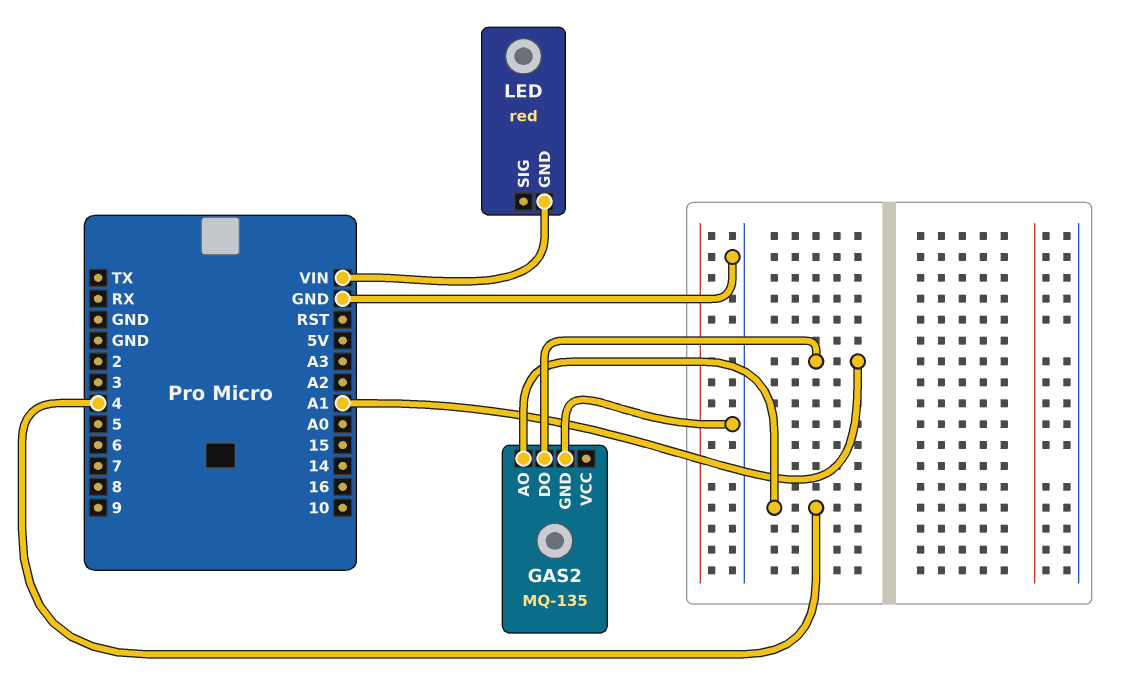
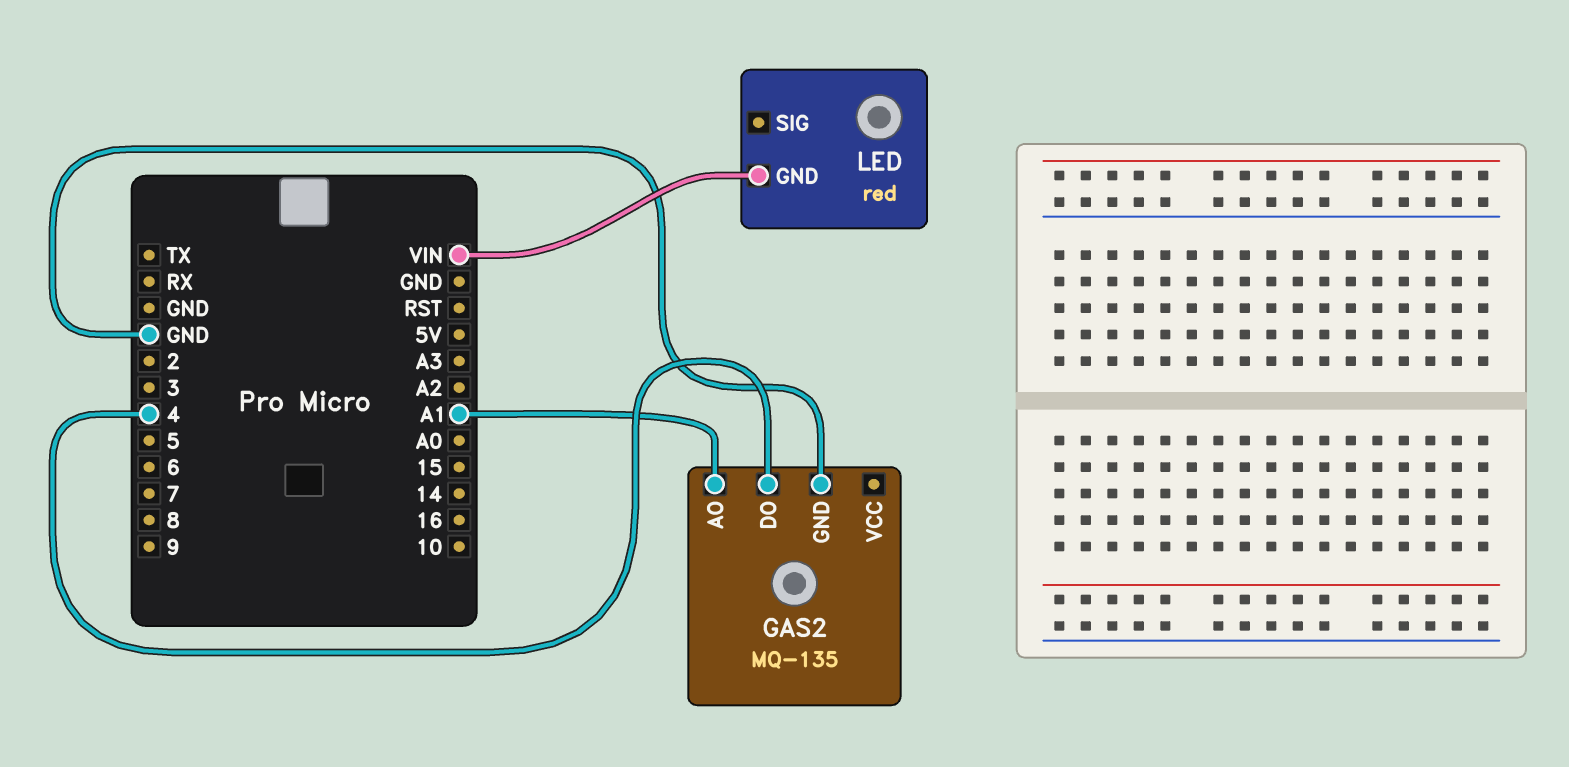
GAS2 pin AO: 4 -> A1
GAS2 pin DO: A1 -> 4

